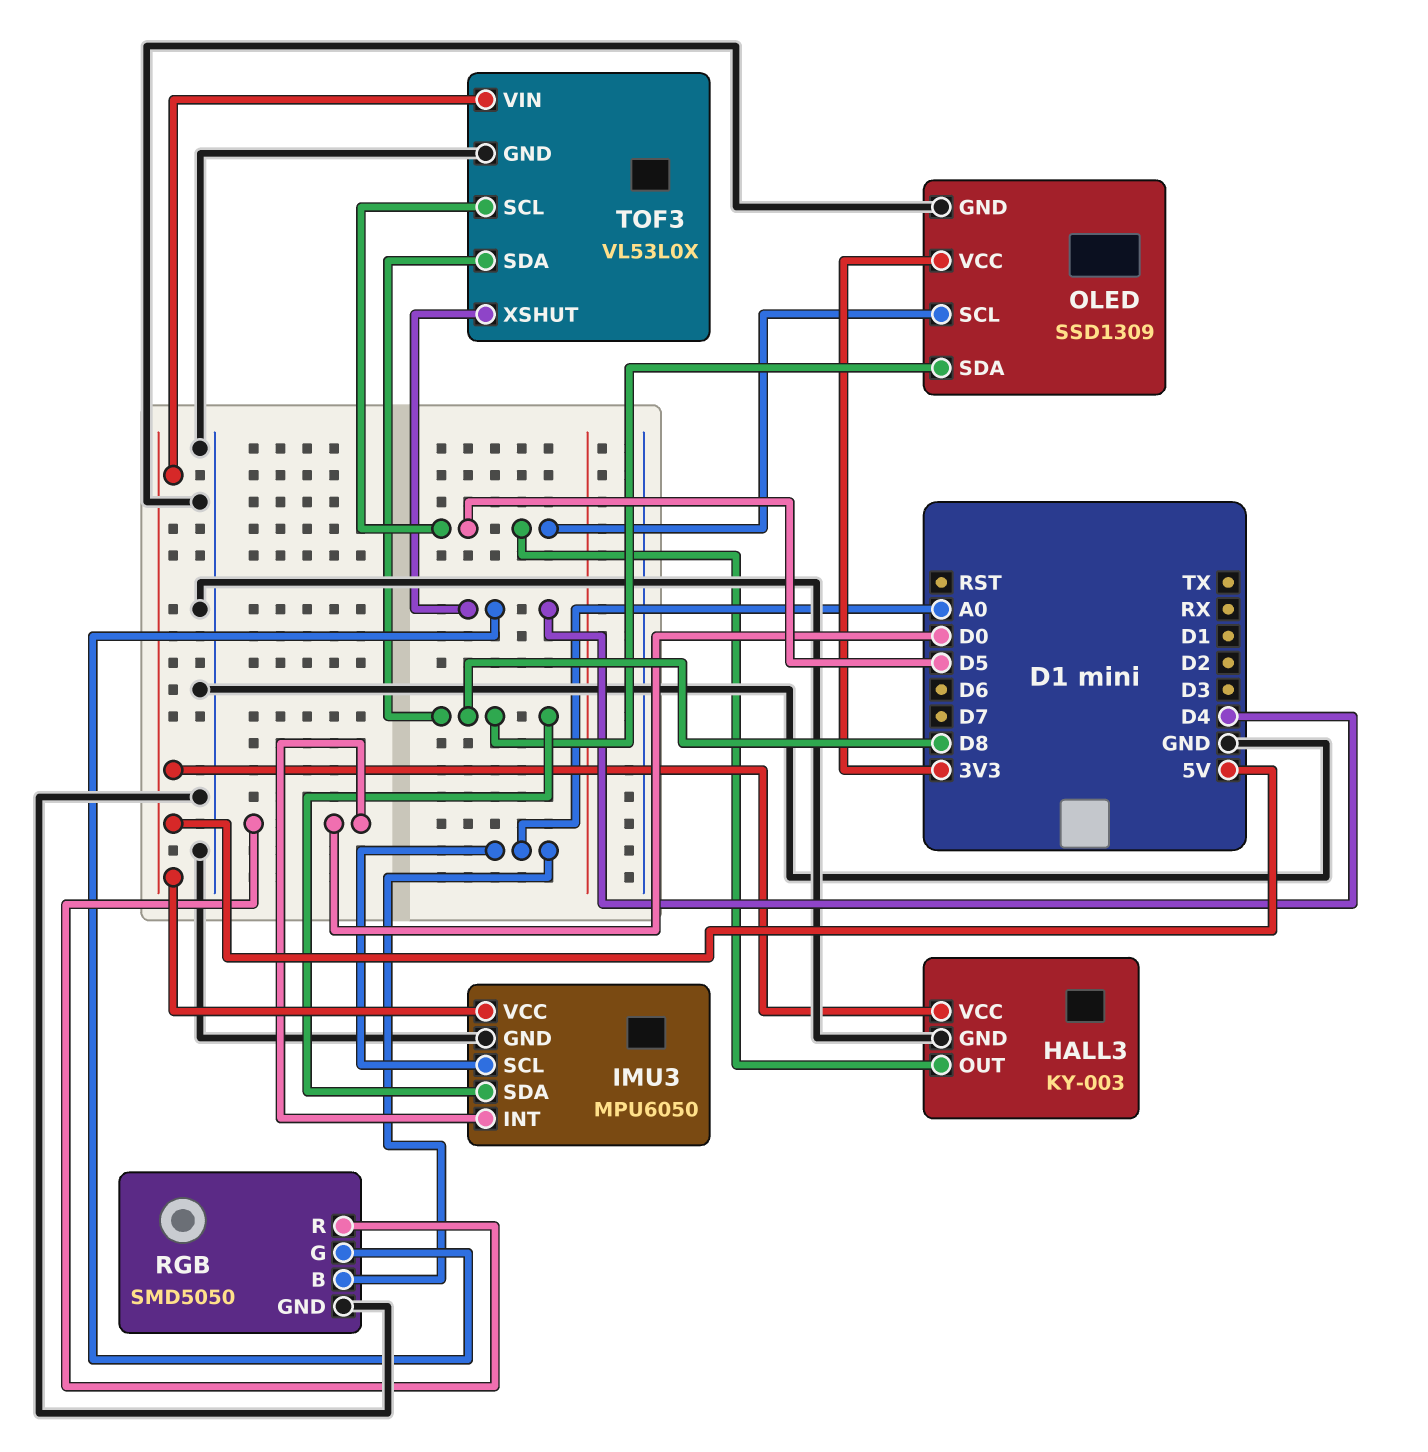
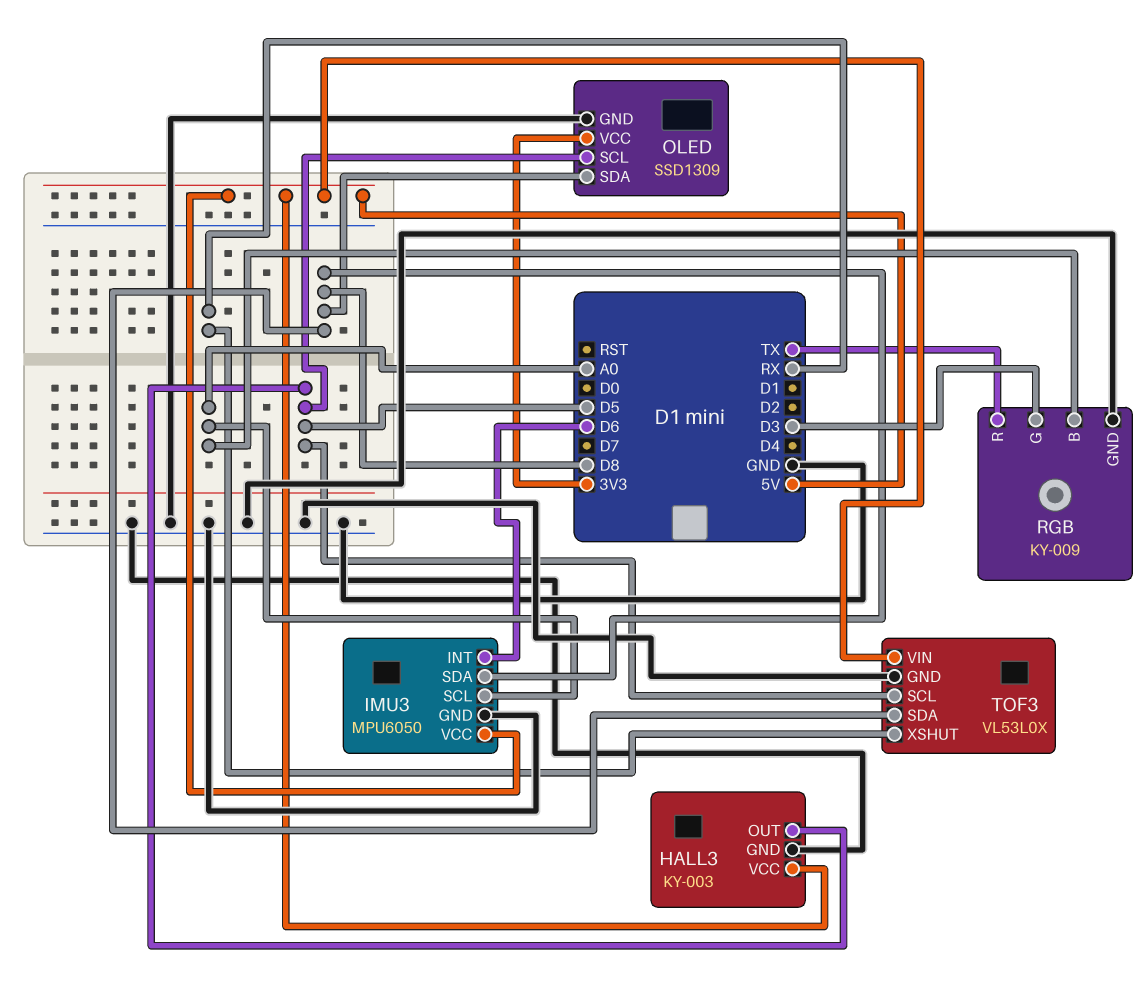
IMU3 pin INT: D0 -> D6
RGB: SMD5050 -> KY-009
RGB pin G: D4 -> D3
RGB pin R: D0 -> TX
TOF3 pin XSHUT: D4 -> RX

